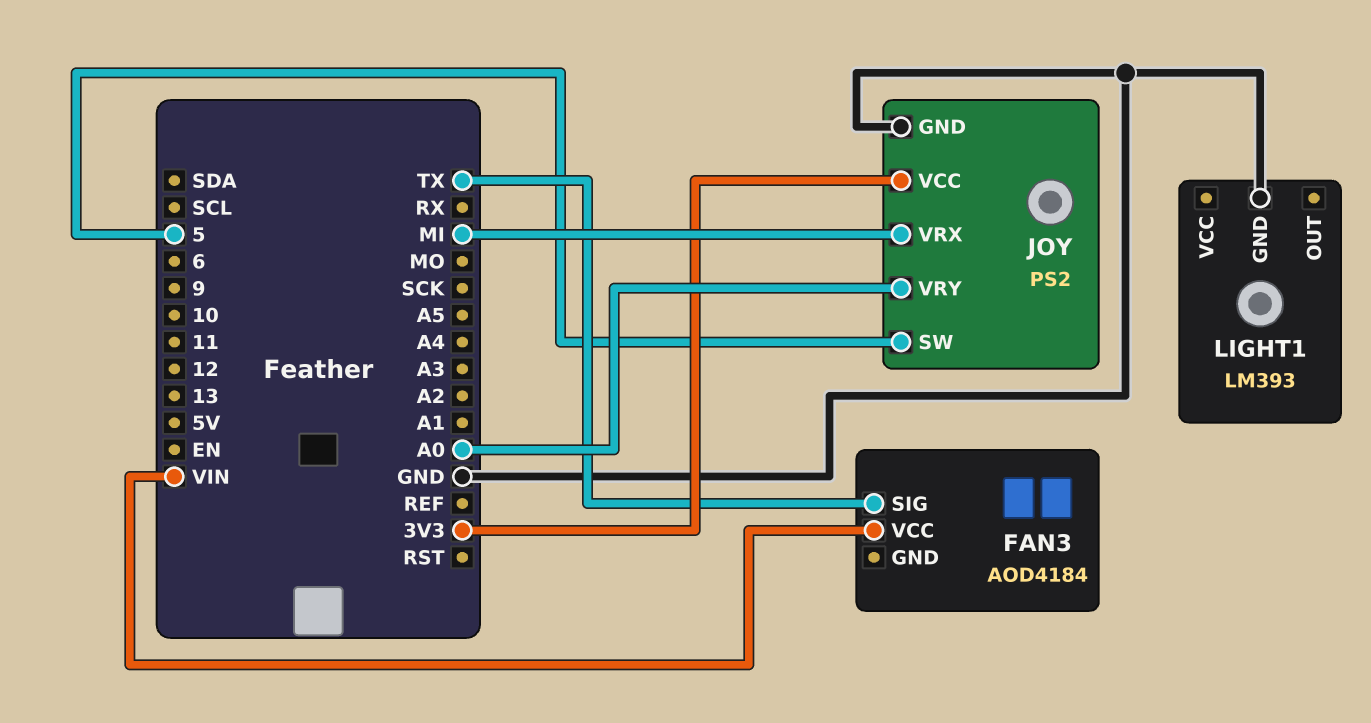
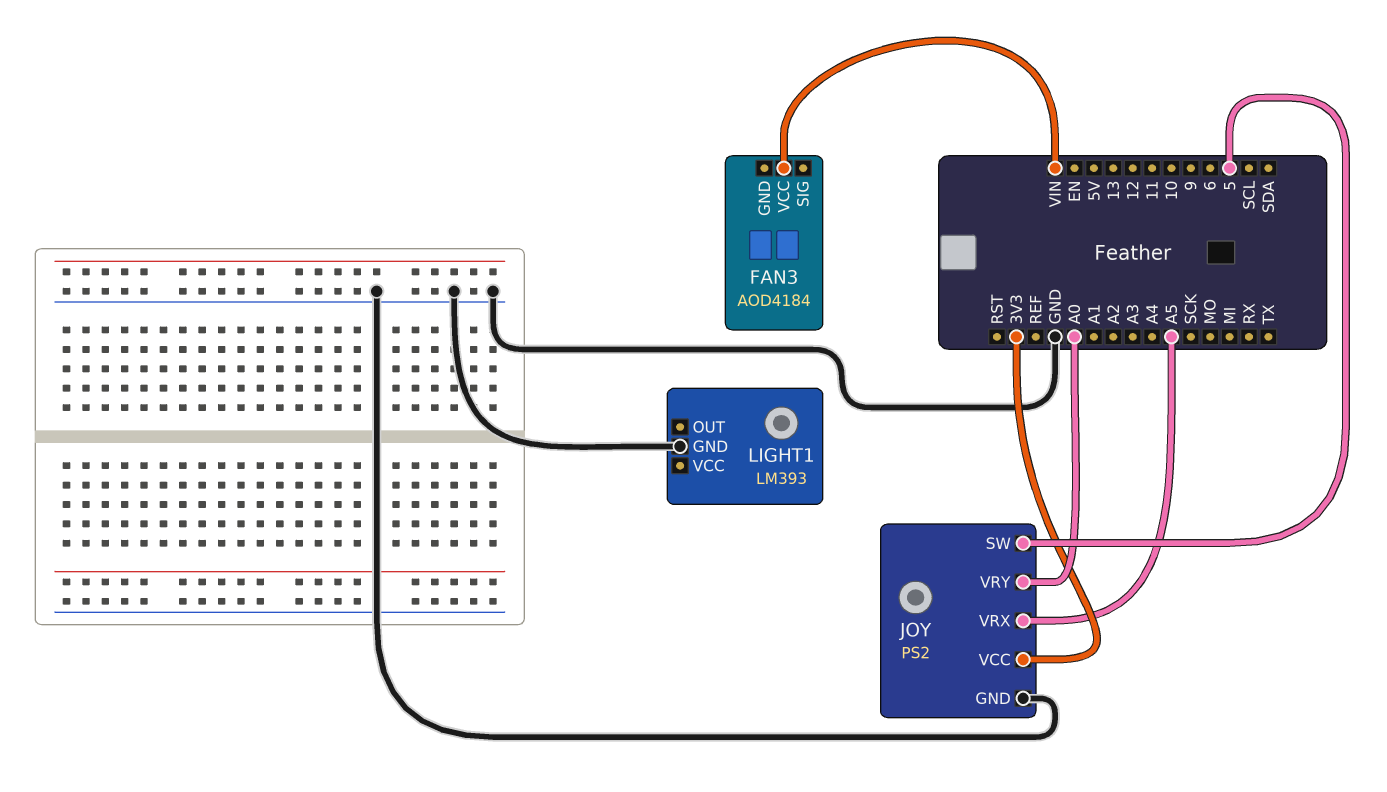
FAN3 pin SIG: TX -> none
JOY pin VRX: MI -> A5

